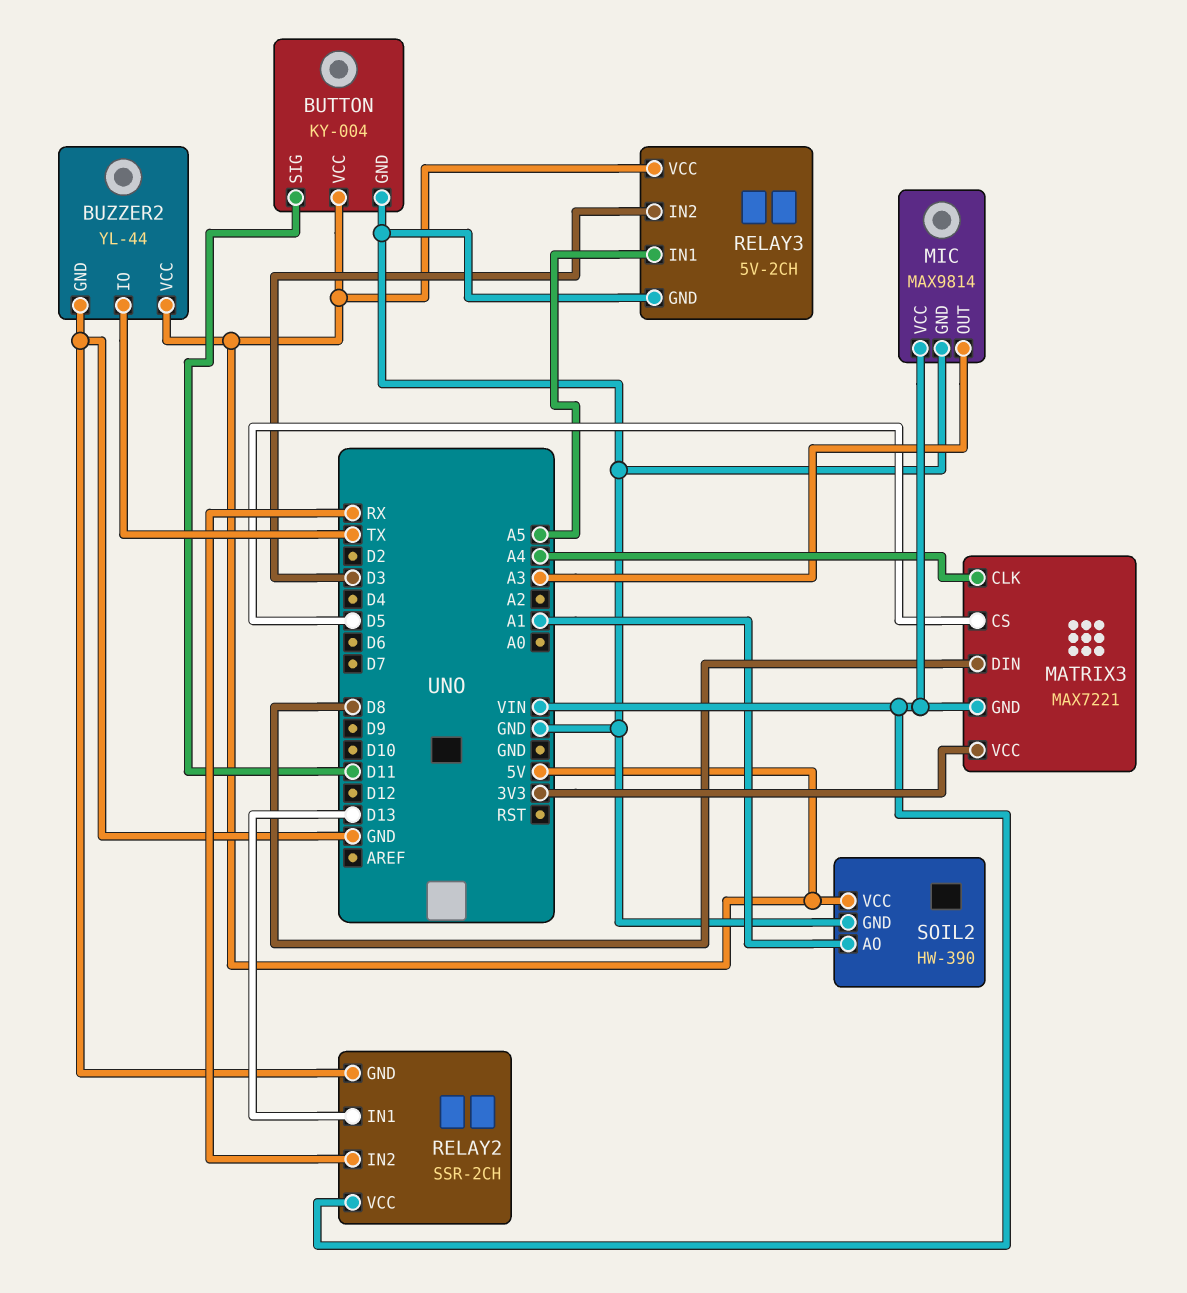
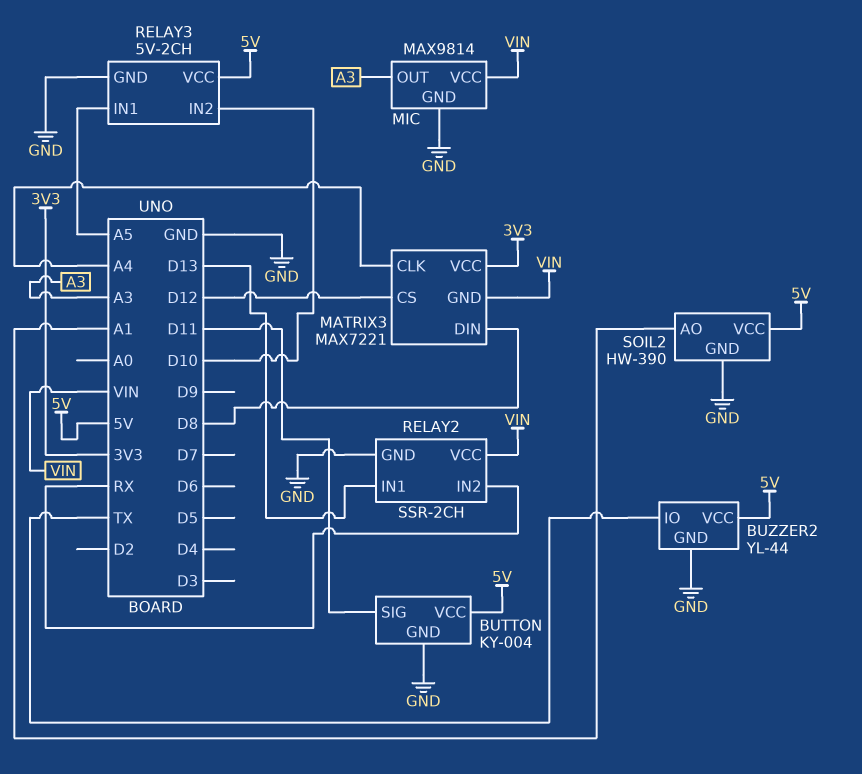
MATRIX3 pin CS: D5 -> D12
RELAY3 pin IN2: D3 -> D10

